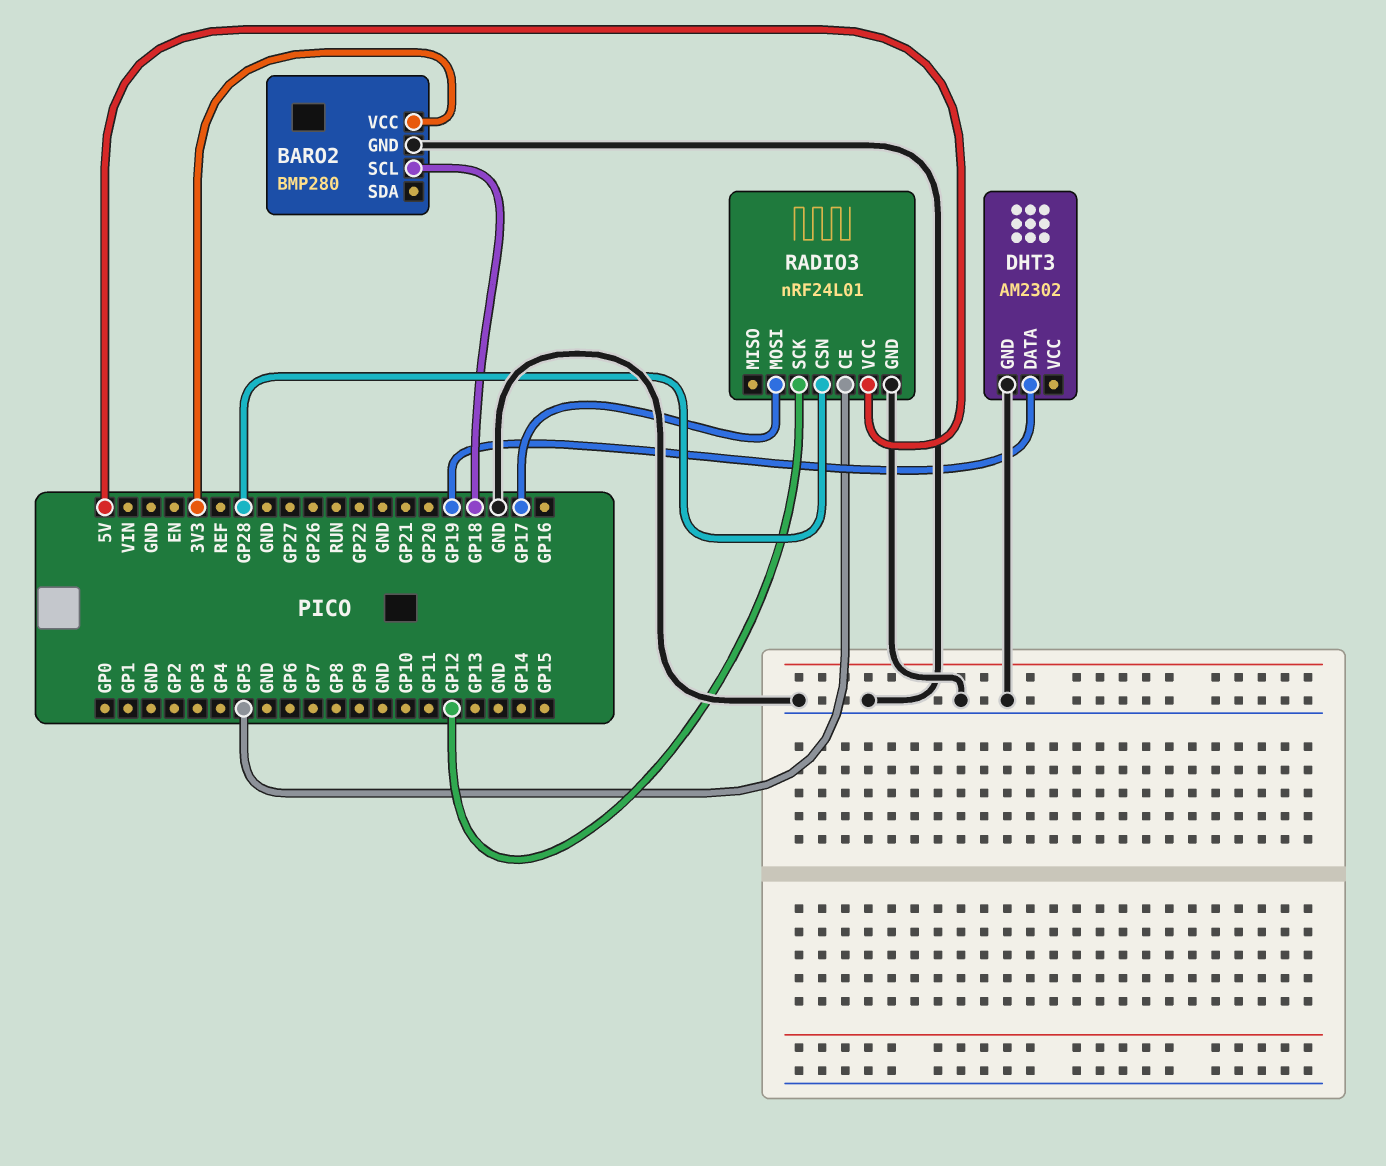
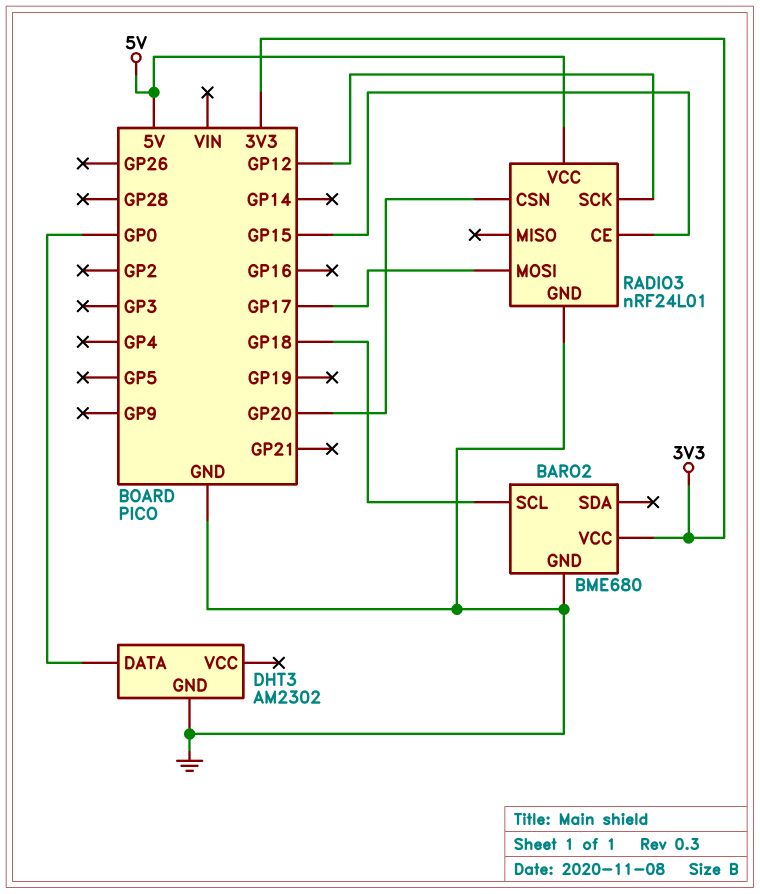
BARO2: BMP280 -> BME680
DHT3 pin DATA: GP19 -> GP0
RADIO3 pin CE: GP5 -> GP15
RADIO3 pin CSN: GP28 -> GP20

